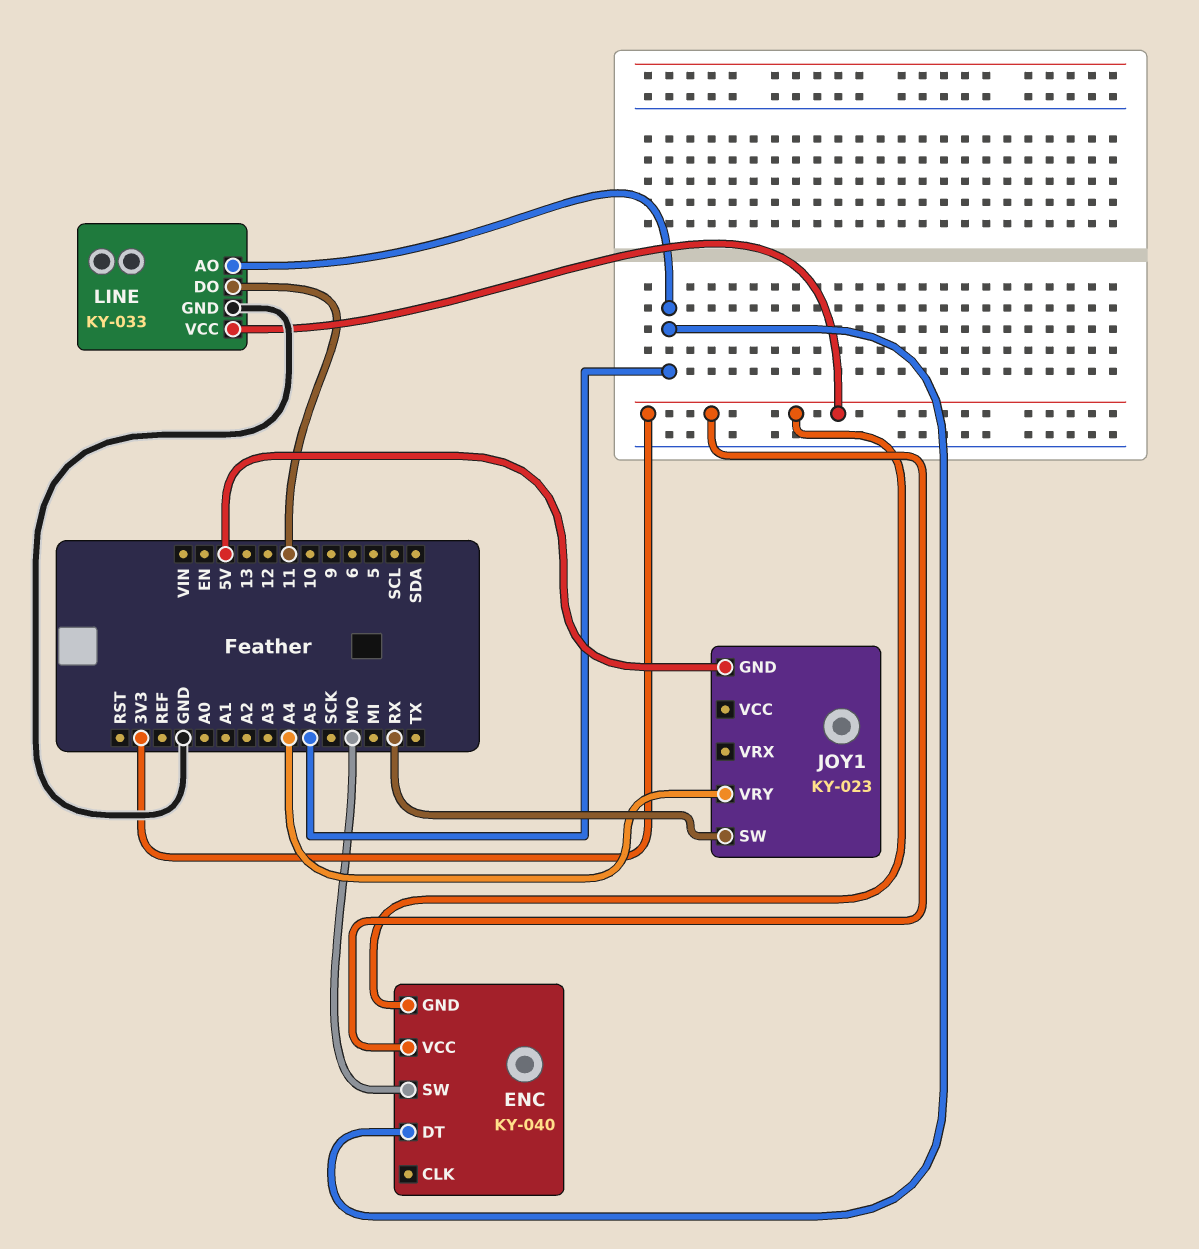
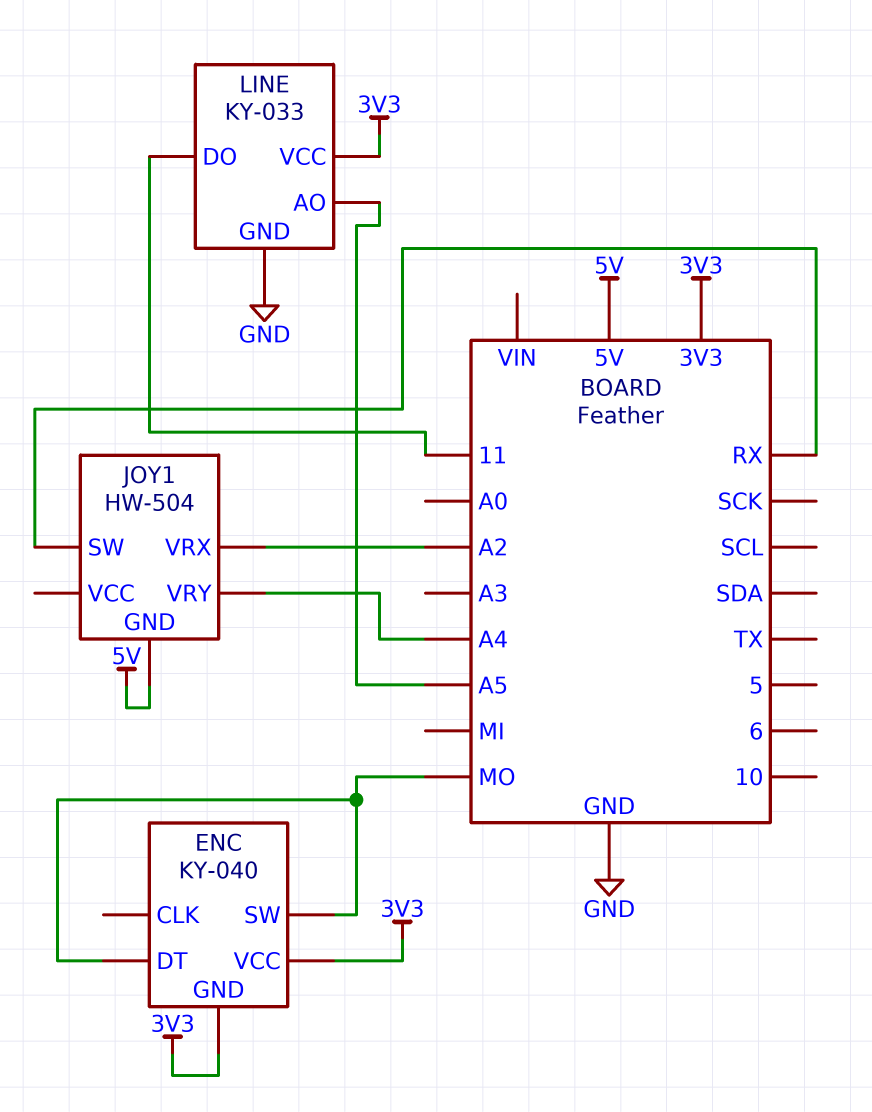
ENC pin DT: A5 -> MO
JOY1: KY-023 -> HW-504
JOY1 pin VRX: none -> A2

